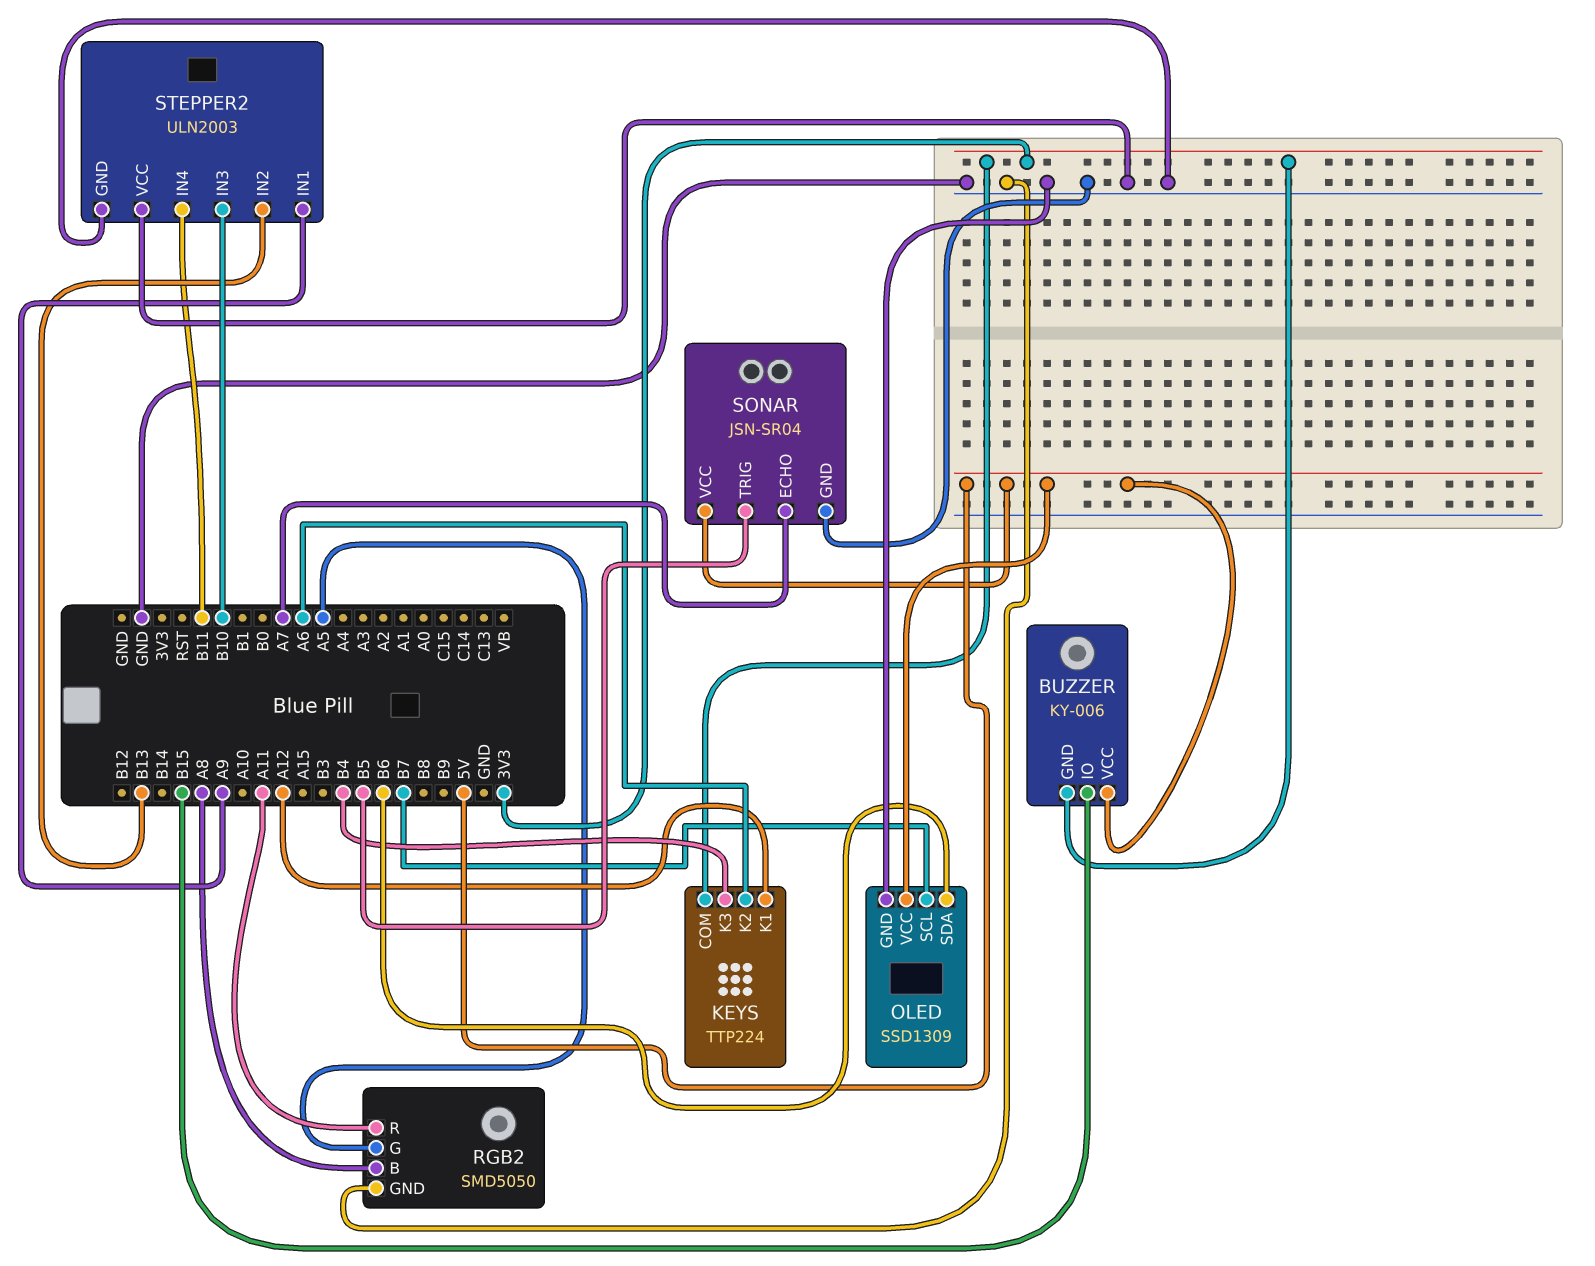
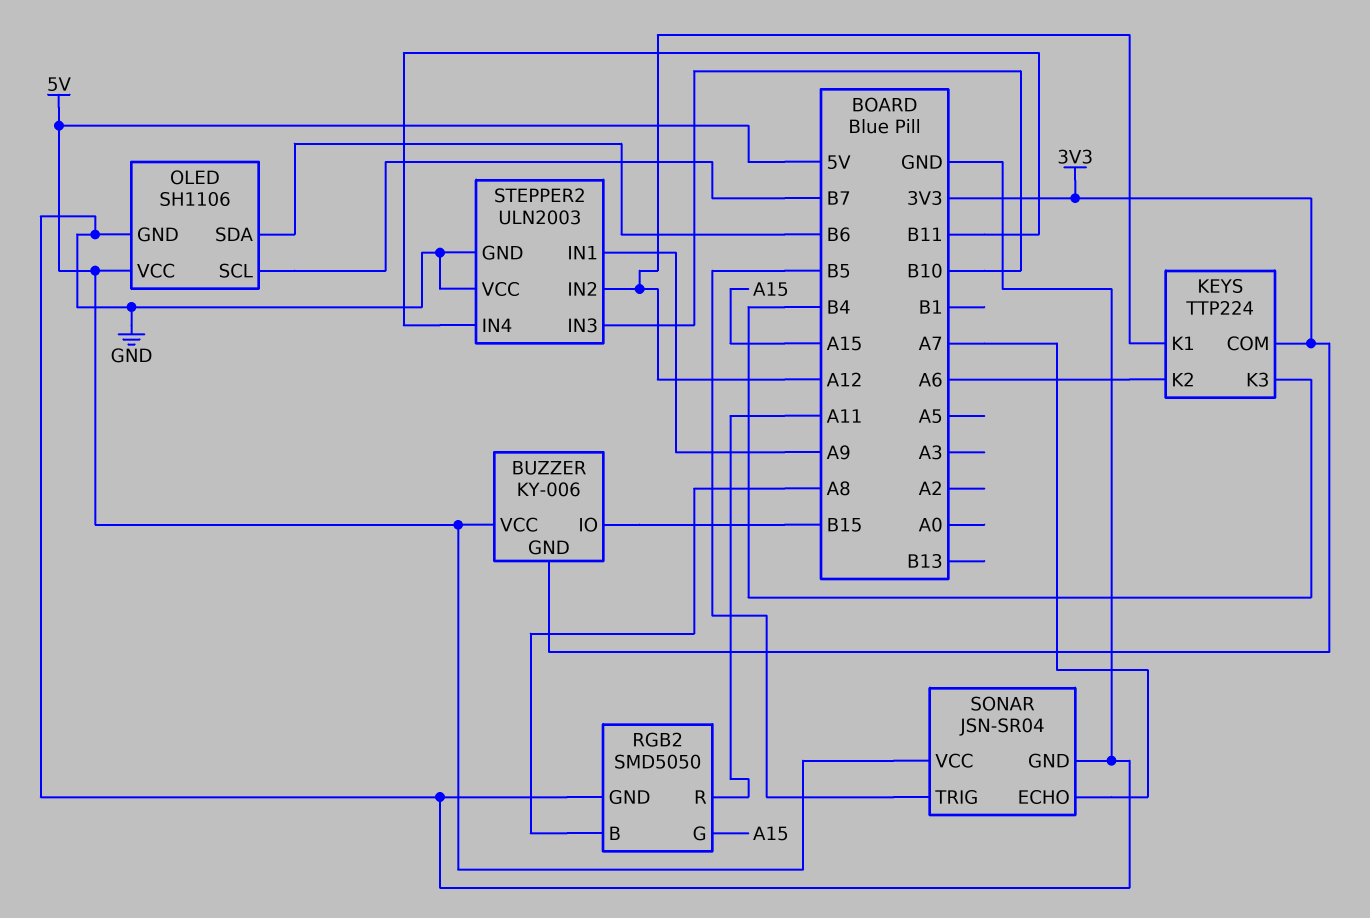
OLED: SSD1309 -> SH1106
RGB2 pin G: A5 -> A15
STEPPER2 pin IN2: B13 -> A12

